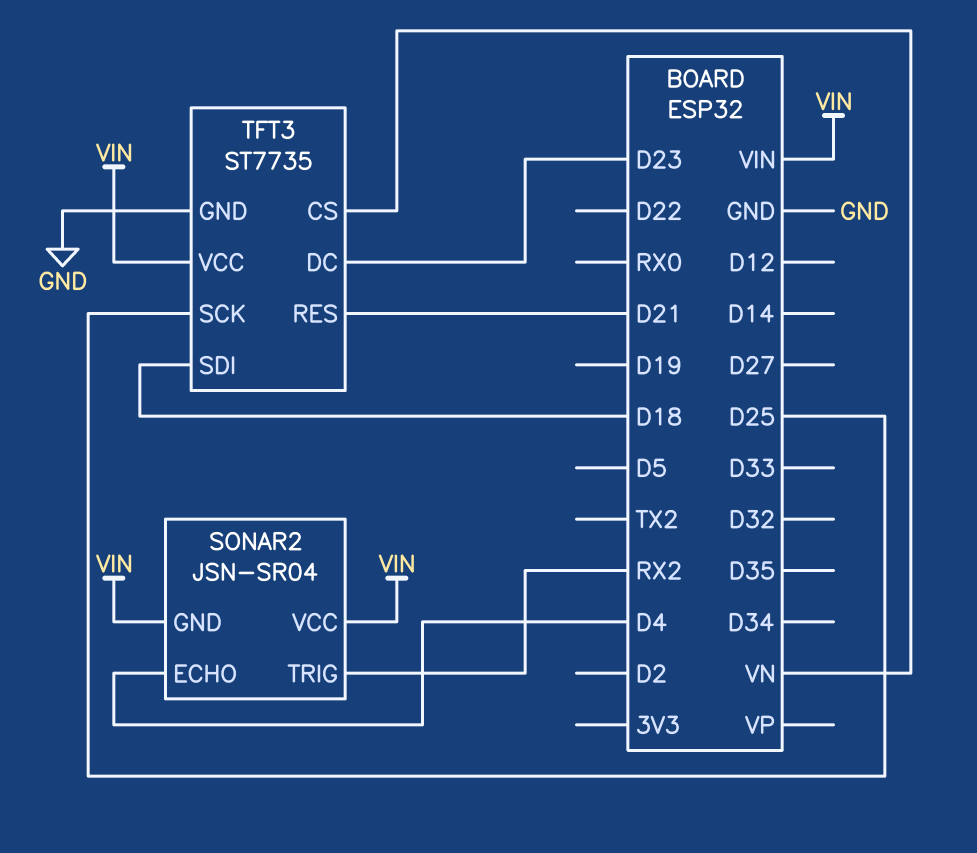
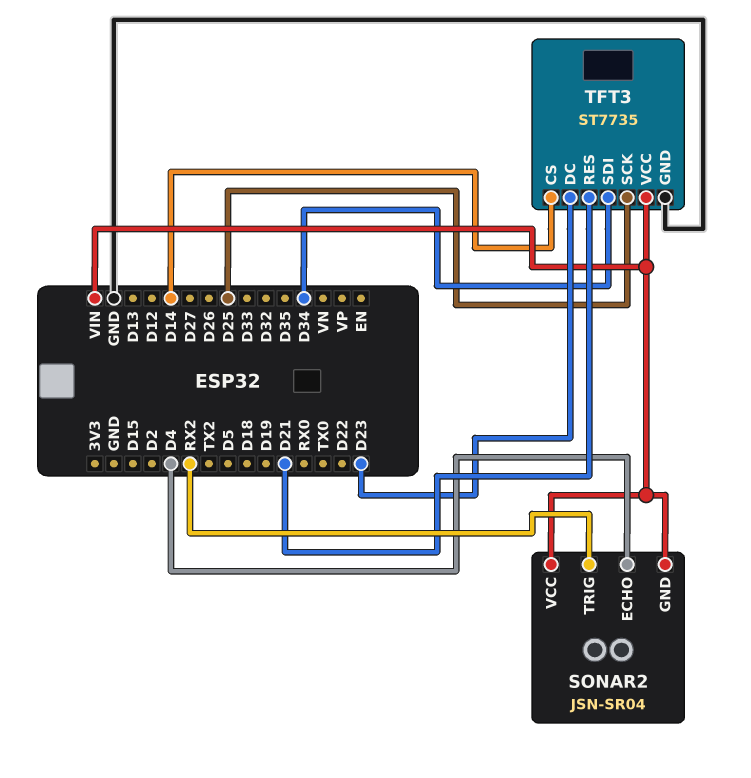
TFT3 pin CS: VN -> D14
TFT3 pin SDI: D18 -> D34

